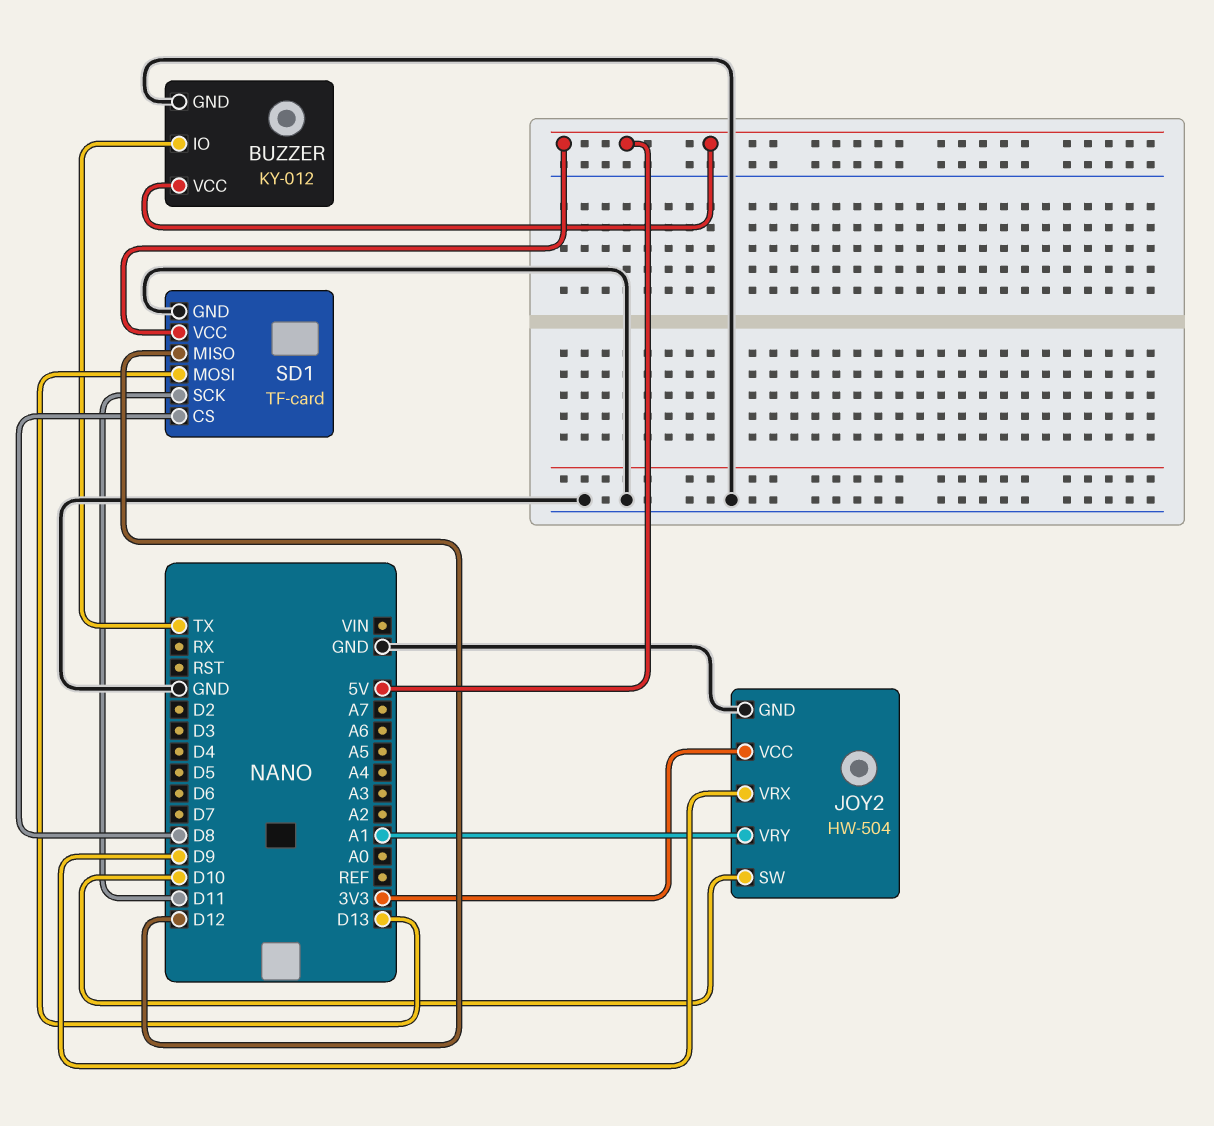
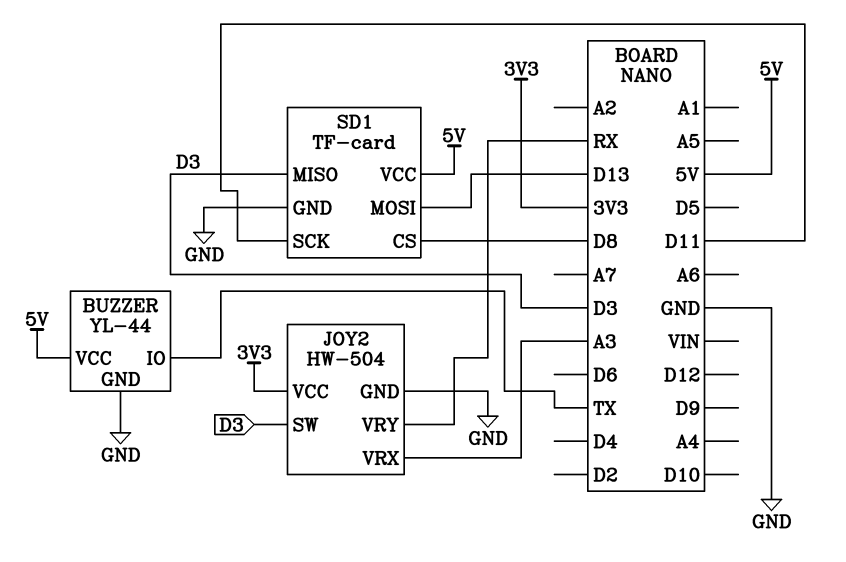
BUZZER: KY-012 -> YL-44
JOY2 pin SW: D10 -> D3
JOY2 pin VRX: D9 -> A3
JOY2 pin VRY: A1 -> RX
SD1 pin MISO: D12 -> D3

